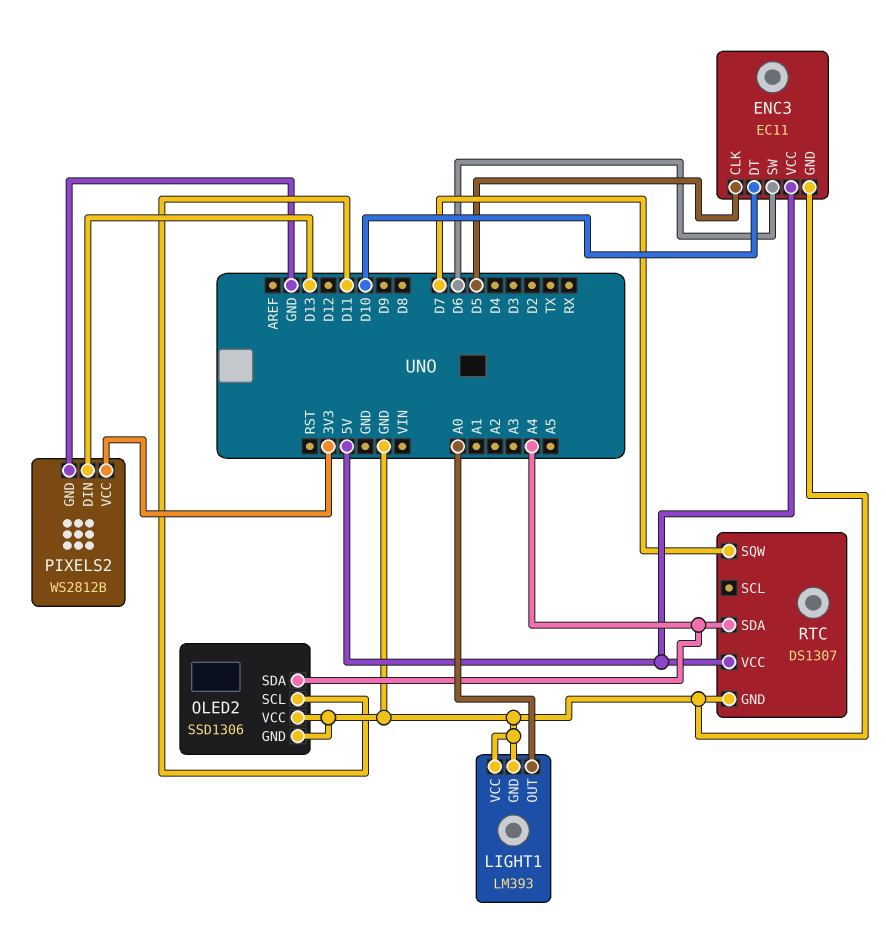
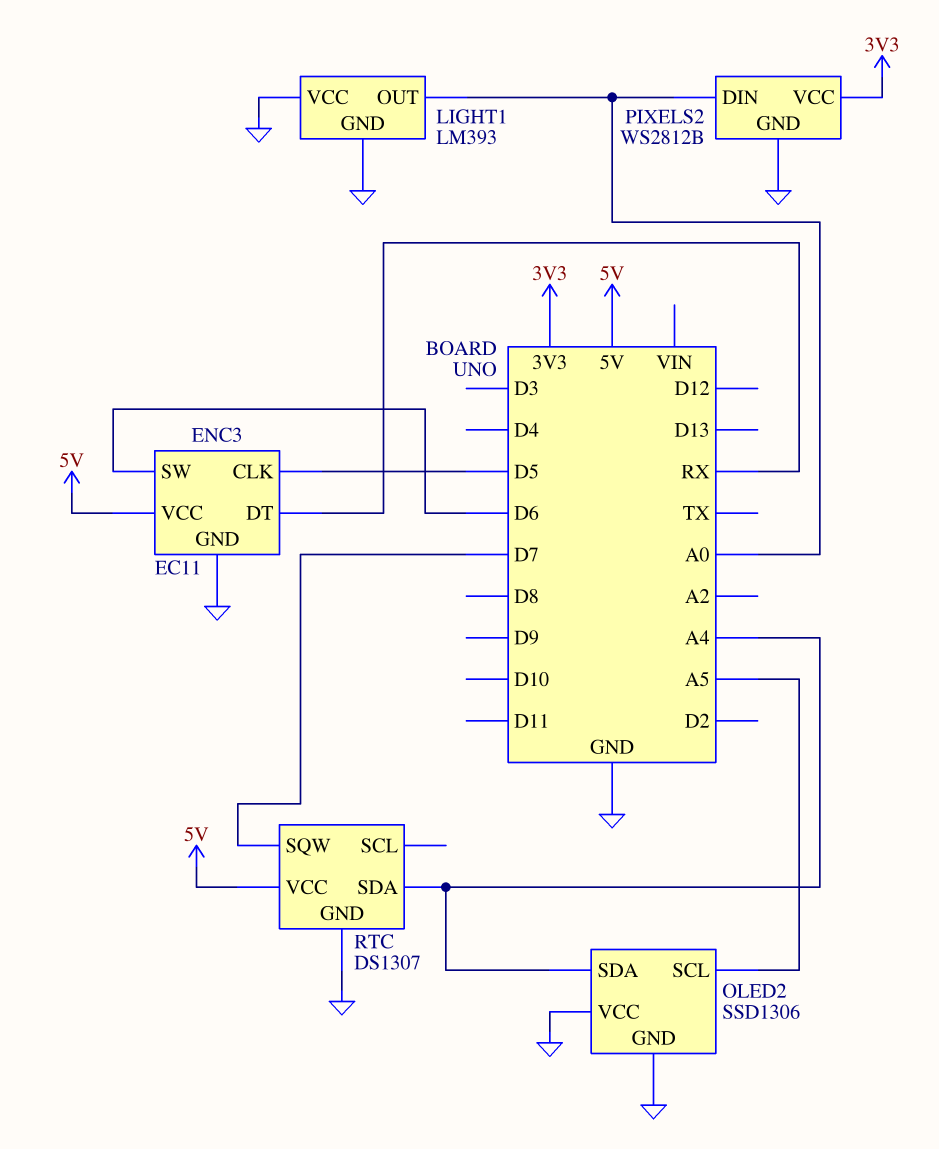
ENC3 pin DT: D10 -> RX
OLED2 pin SCL: D11 -> A5
PIXELS2 pin DIN: D13 -> A0

